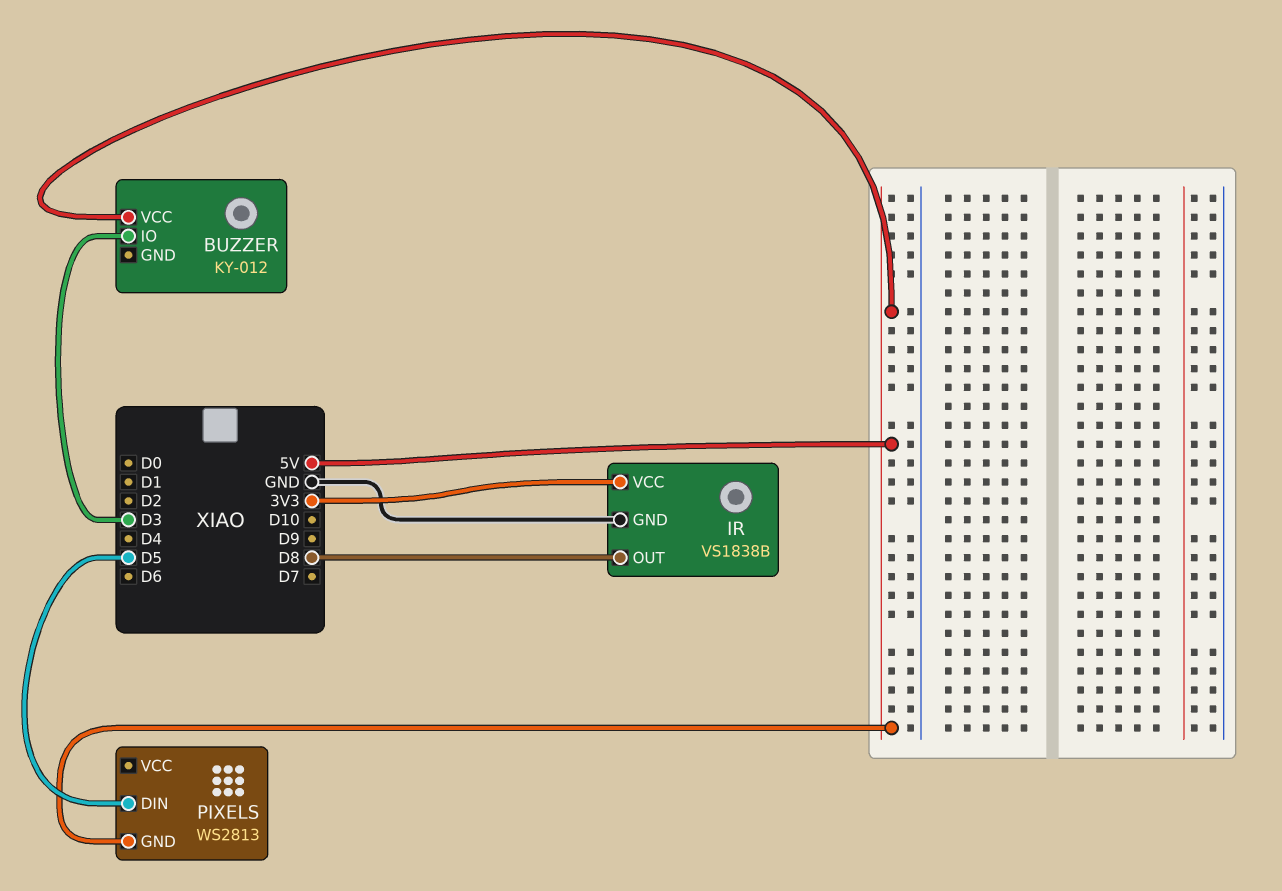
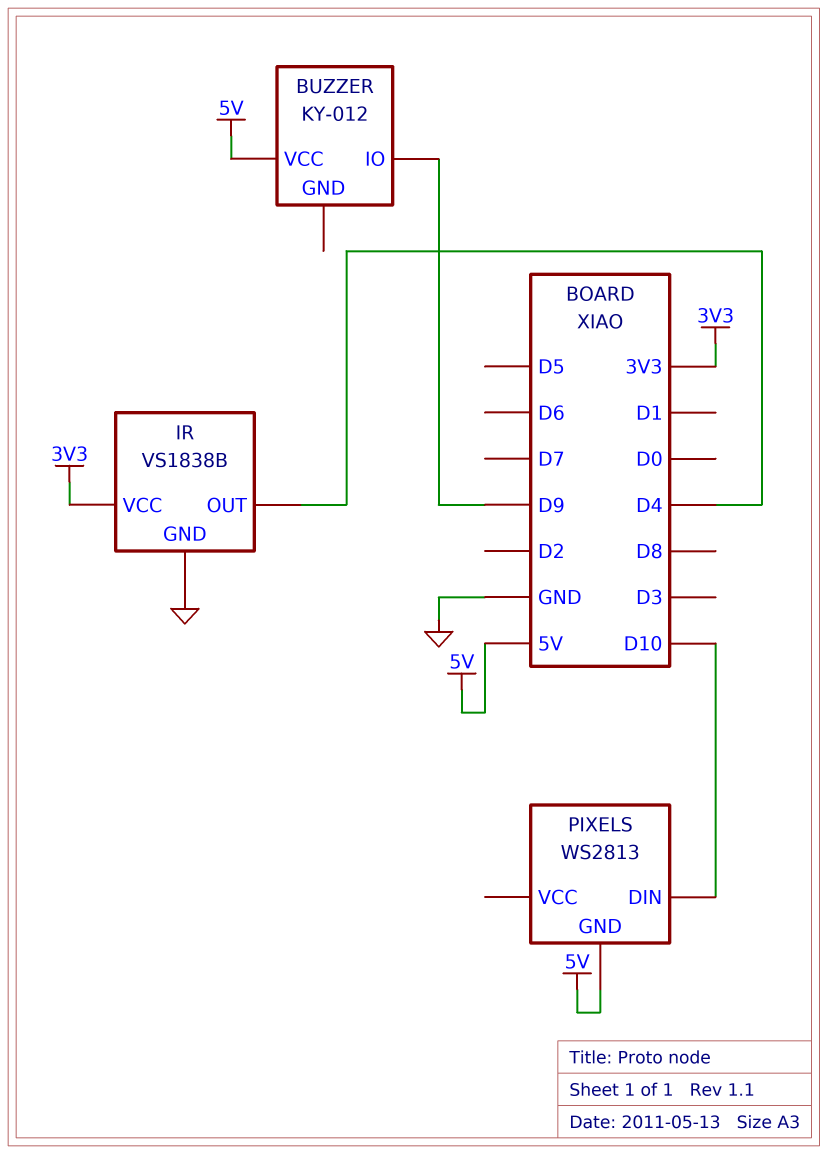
BUZZER pin IO: D3 -> D9
IR pin OUT: D8 -> D4
PIXELS pin DIN: D5 -> D10

